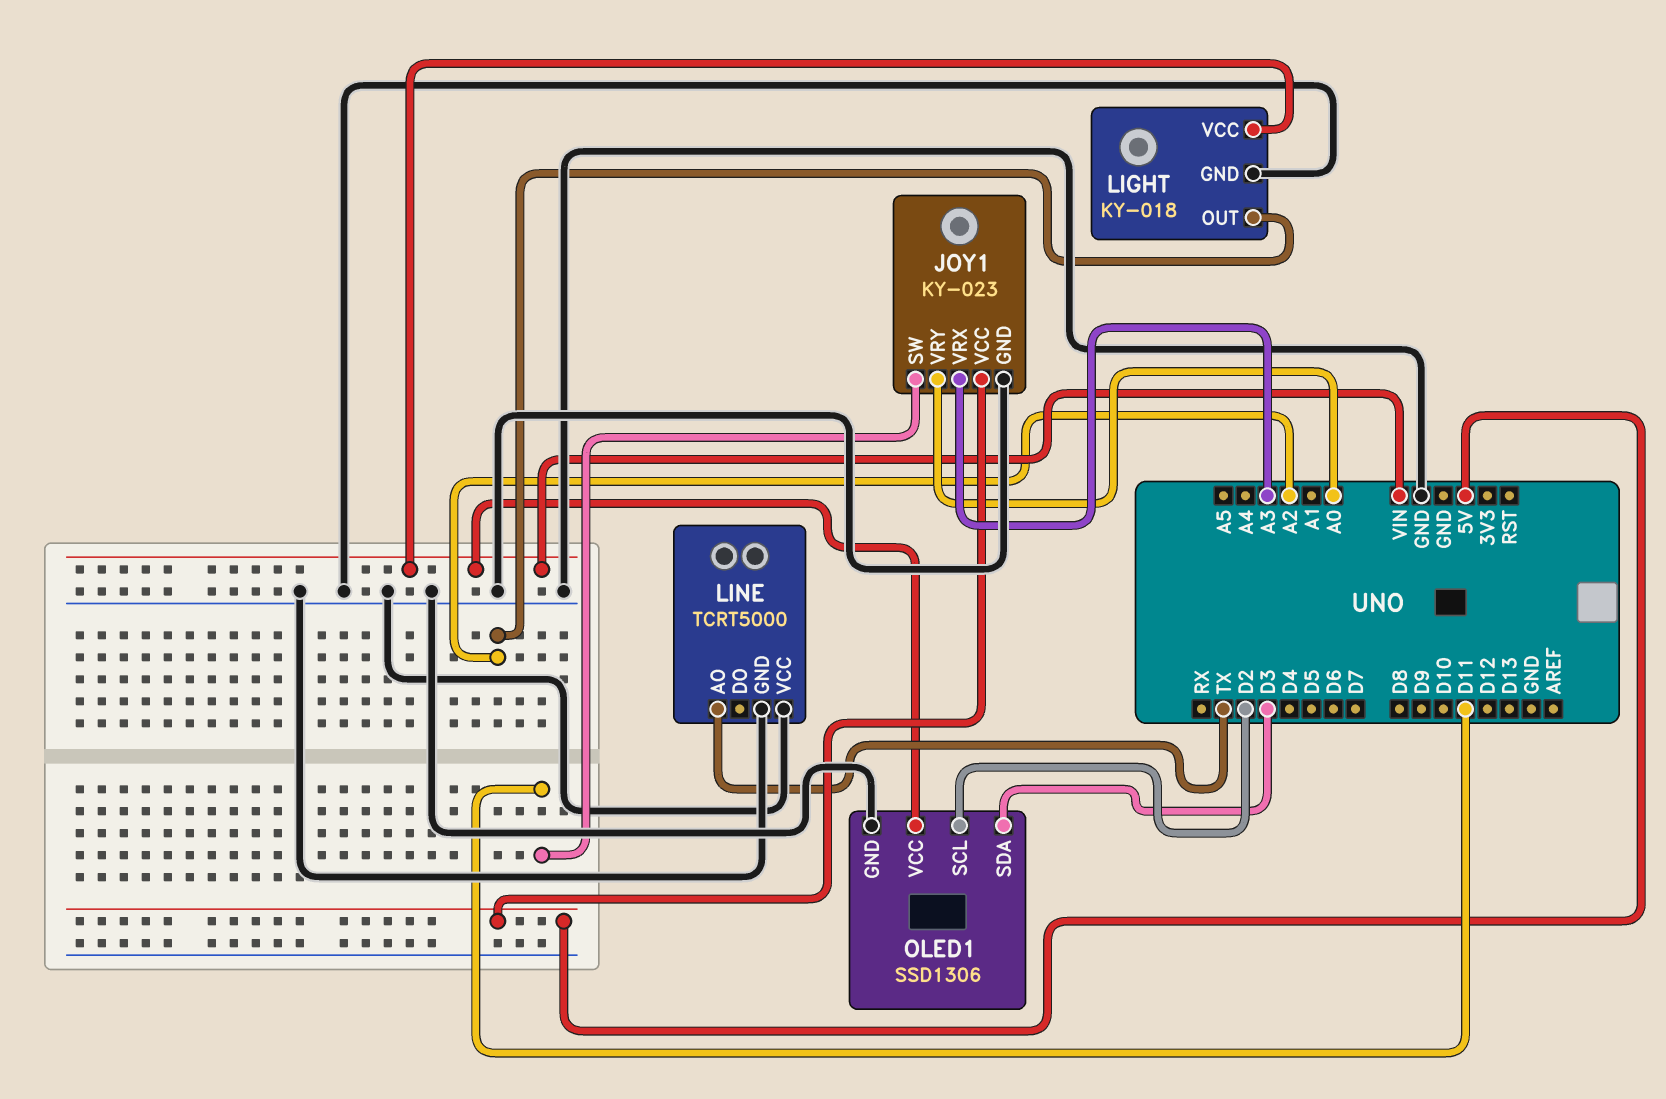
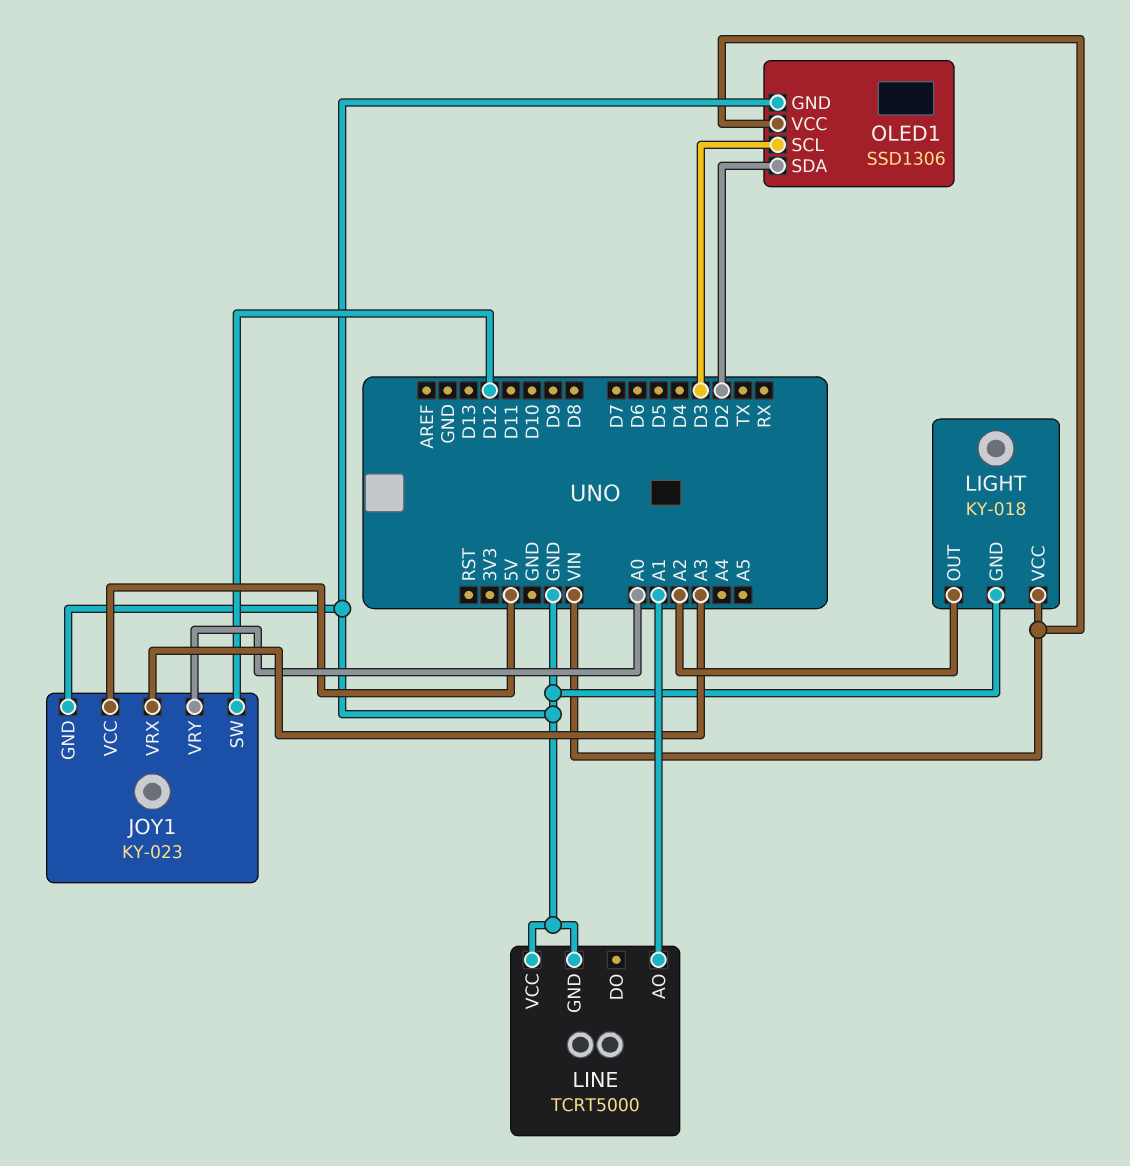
JOY1 pin SW: D11 -> D12
LINE pin AO: TX -> A1
OLED1 pin SCL: D2 -> D3
OLED1 pin SDA: D3 -> D2

